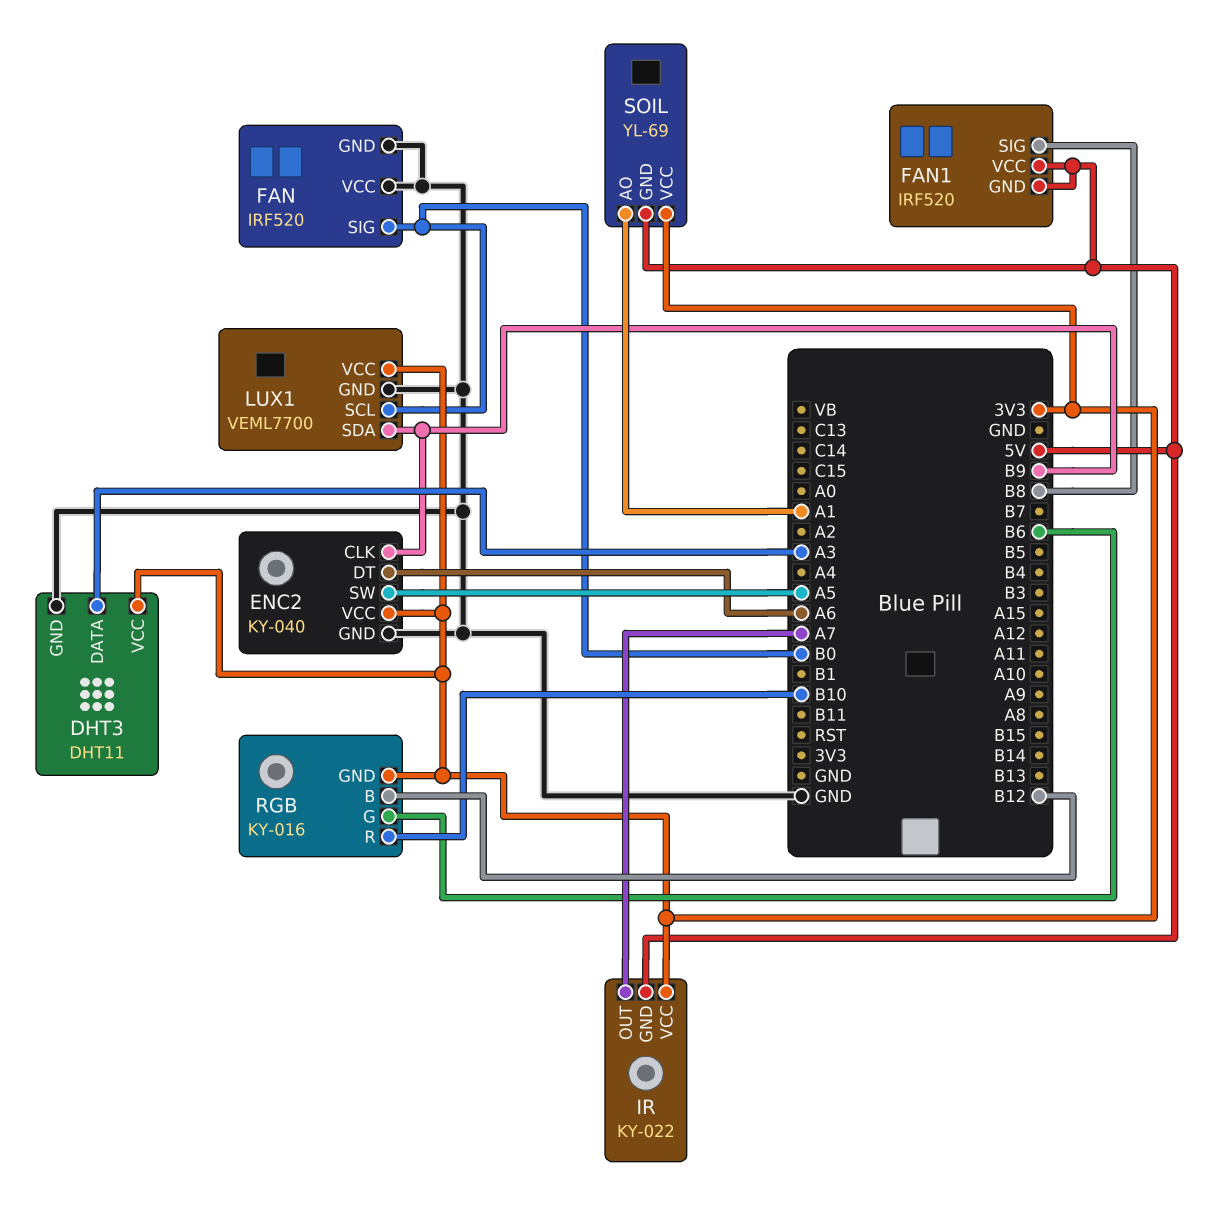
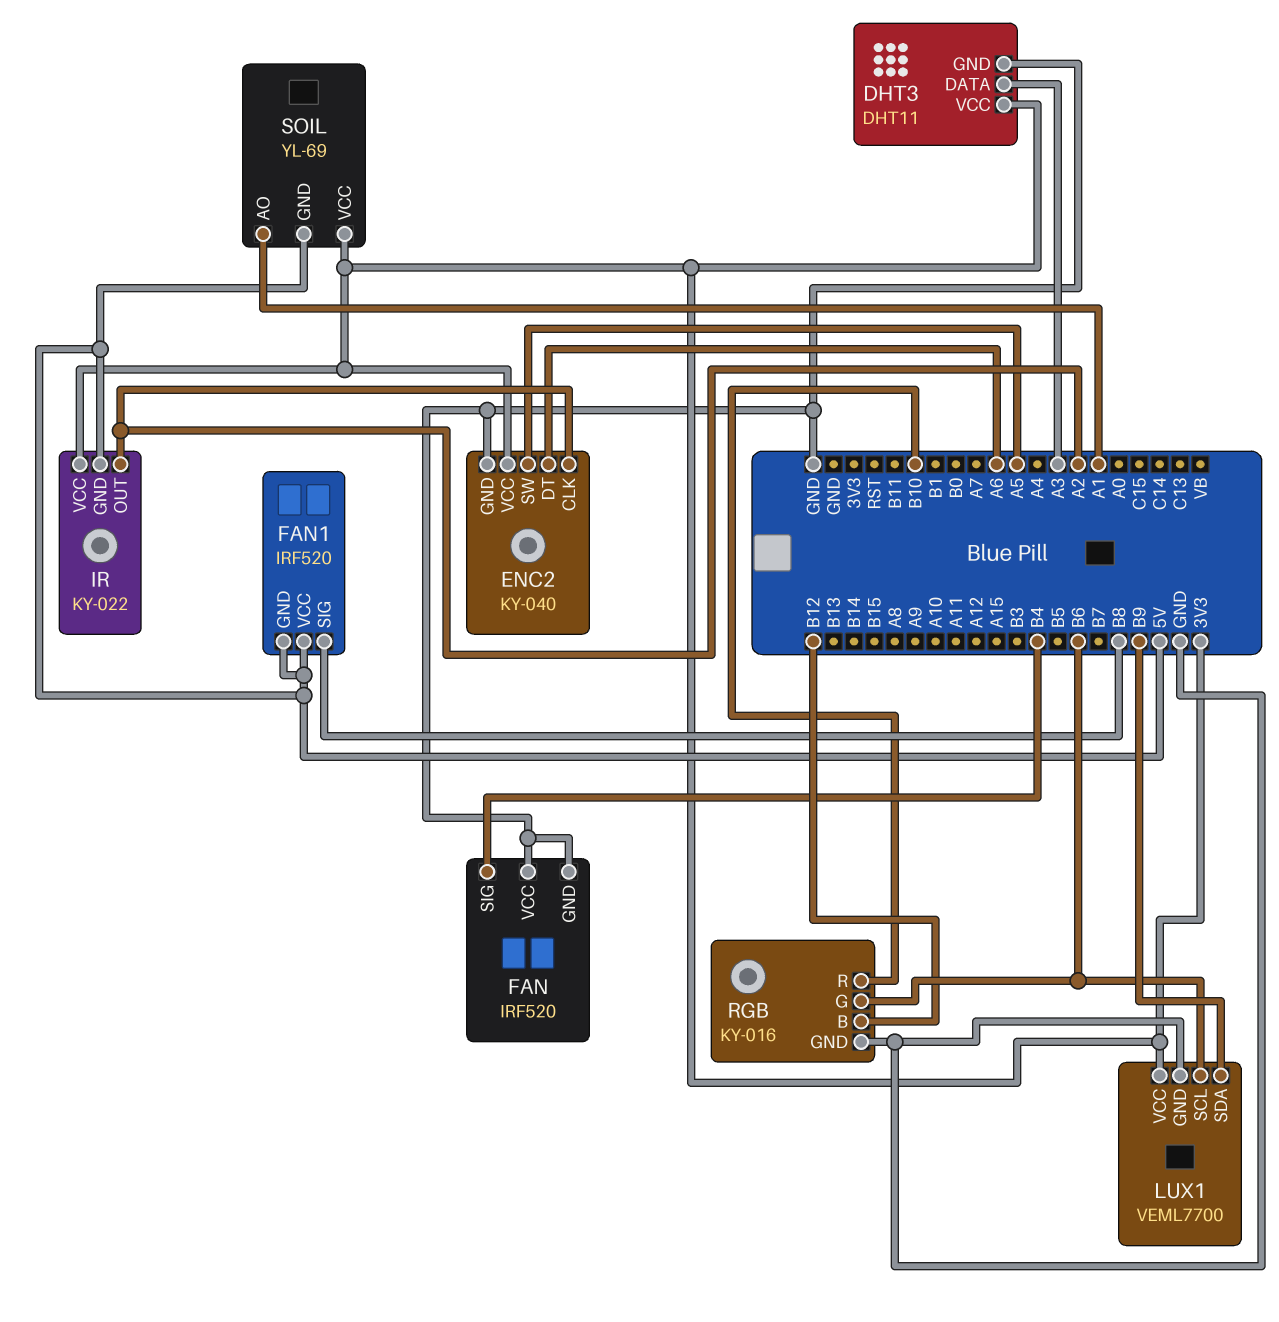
ENC2 pin CLK: B9 -> A2
FAN pin SIG: B0 -> B4
IR pin OUT: A7 -> A2
LUX1 pin SCL: B0 -> B6
RGB pin GND: 3V3 -> GND

